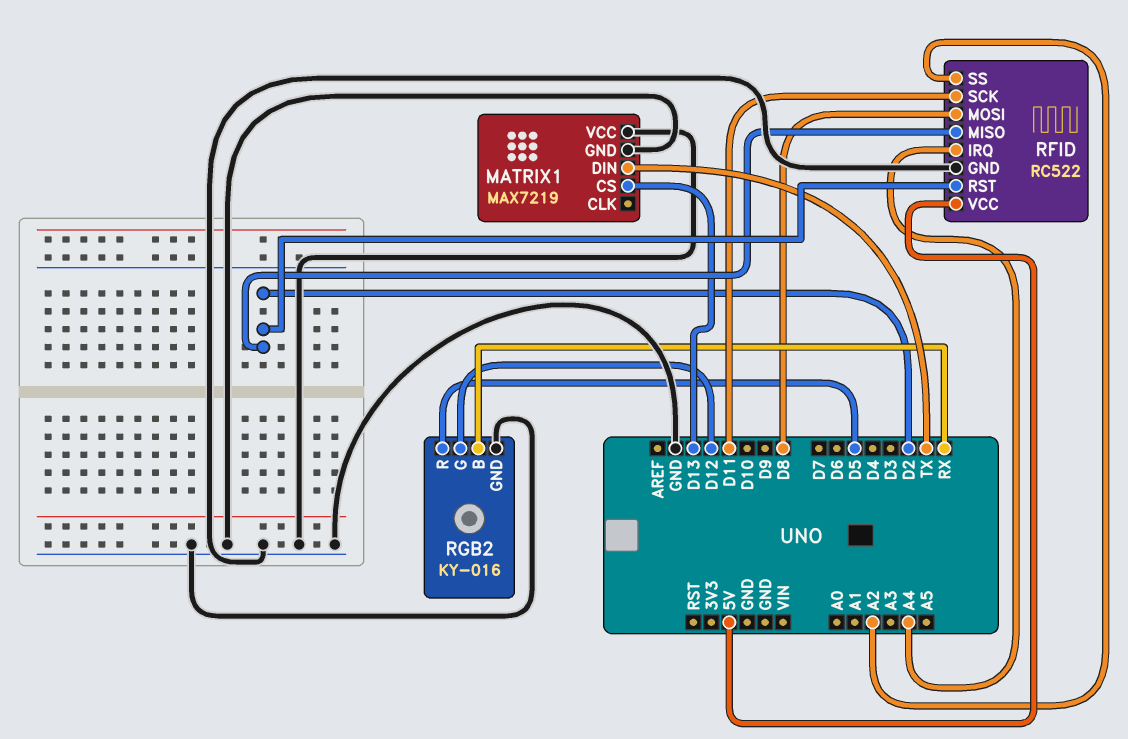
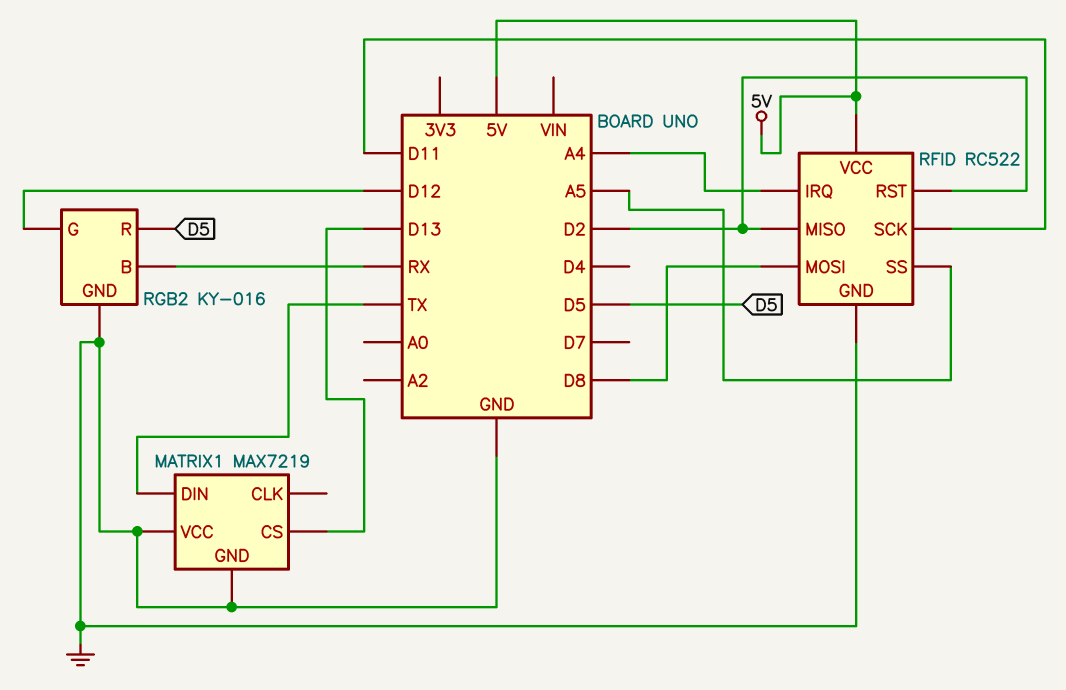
RFID pin SS: A2 -> A5

